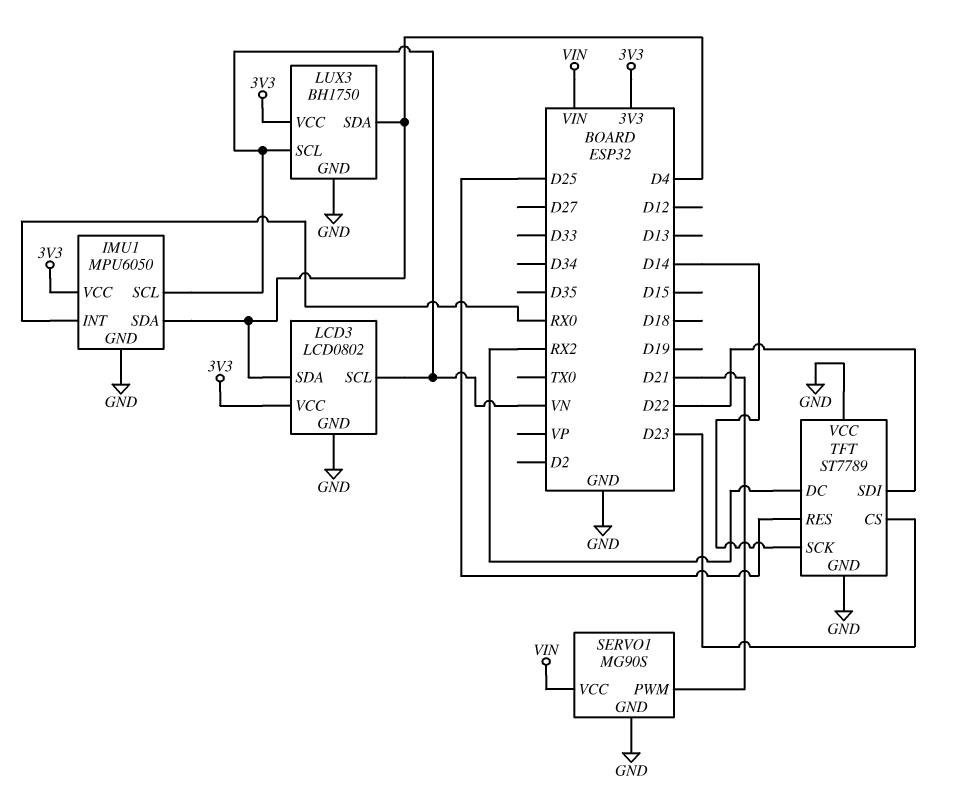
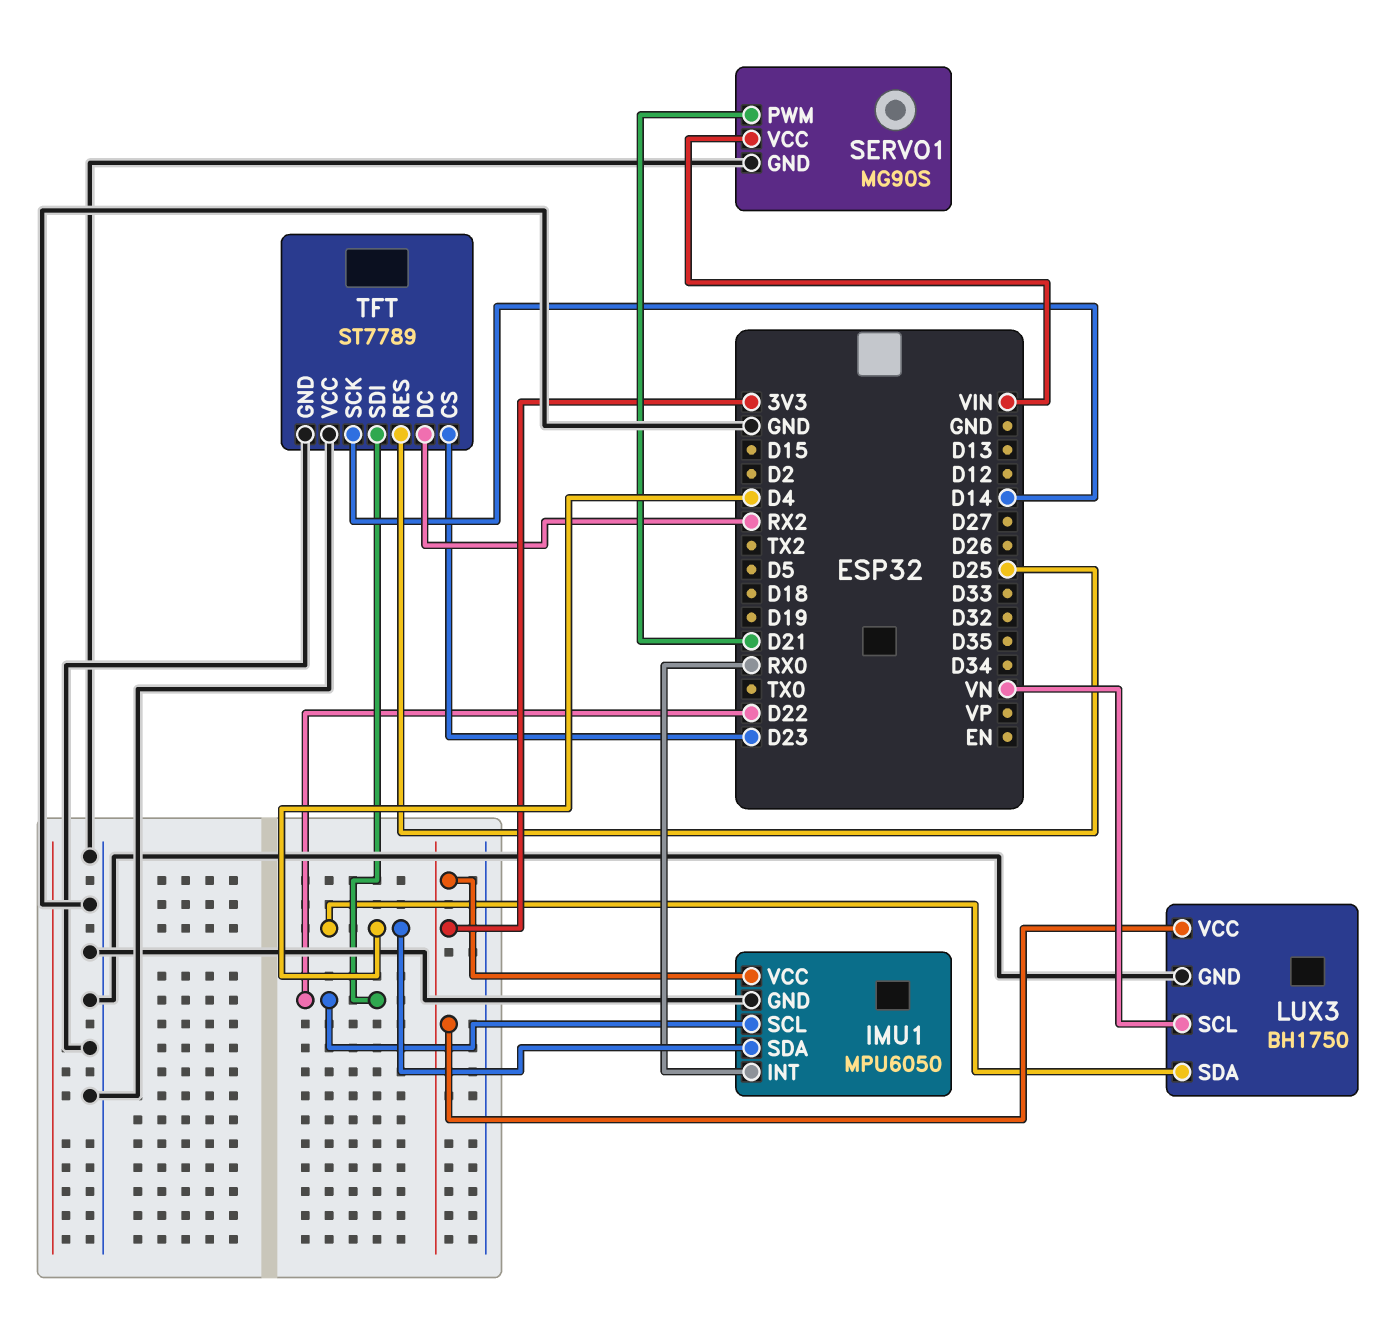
IMU1 pin SCL: VN -> D22
LCD3: LCD0802 -> none
LCD3 pin GND: GND -> none
LCD3 pin SCL: VN -> none
LCD3 pin SDA: D4 -> none
LCD3 pin VCC: 3V3 -> none

